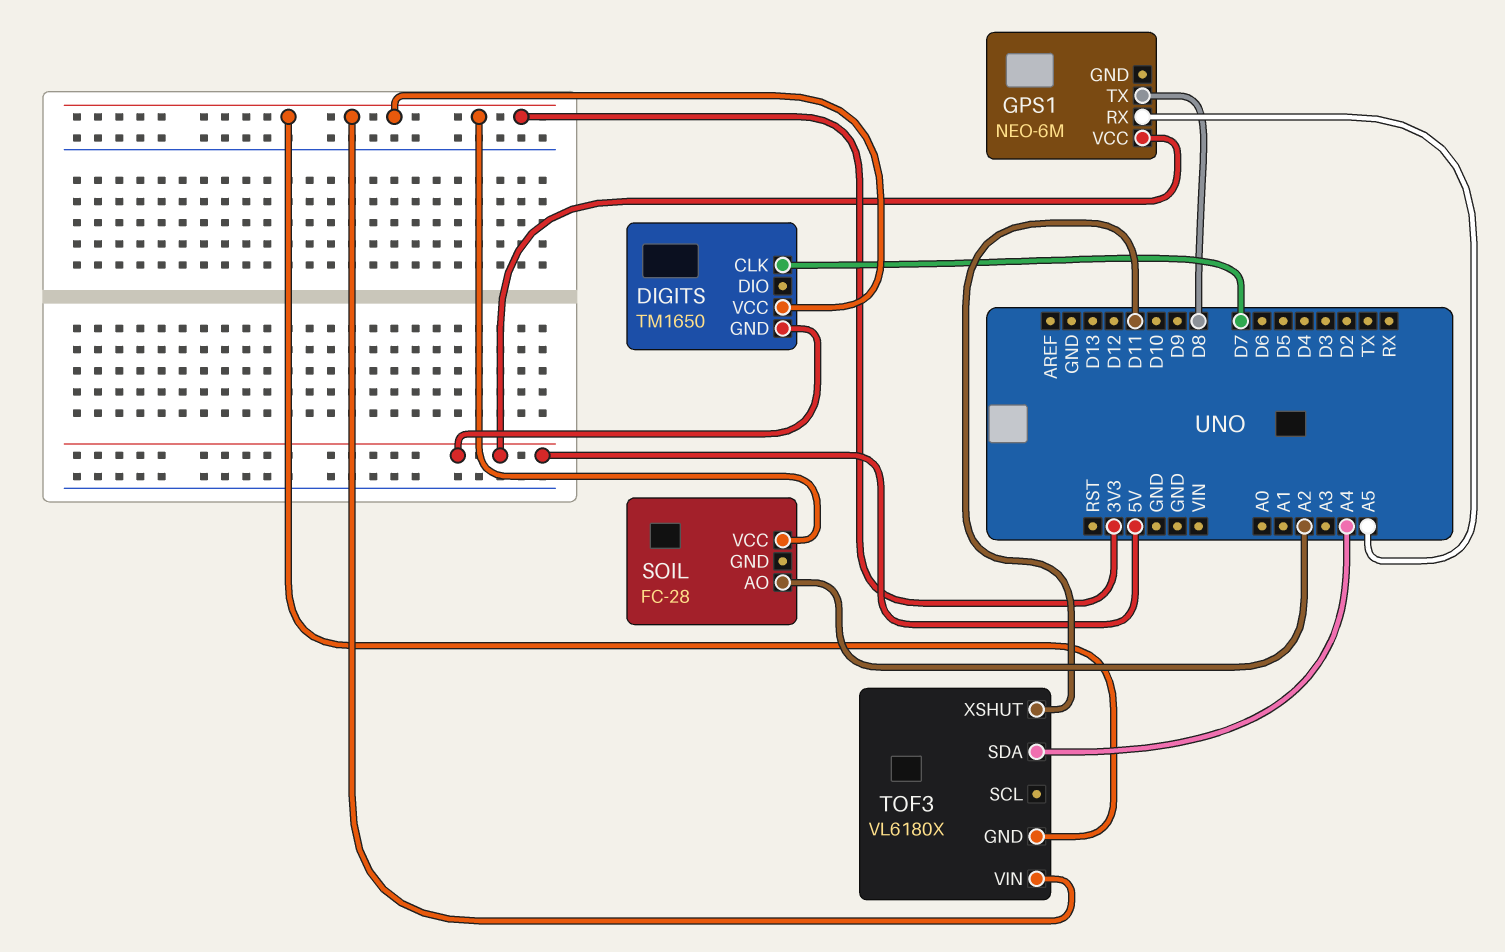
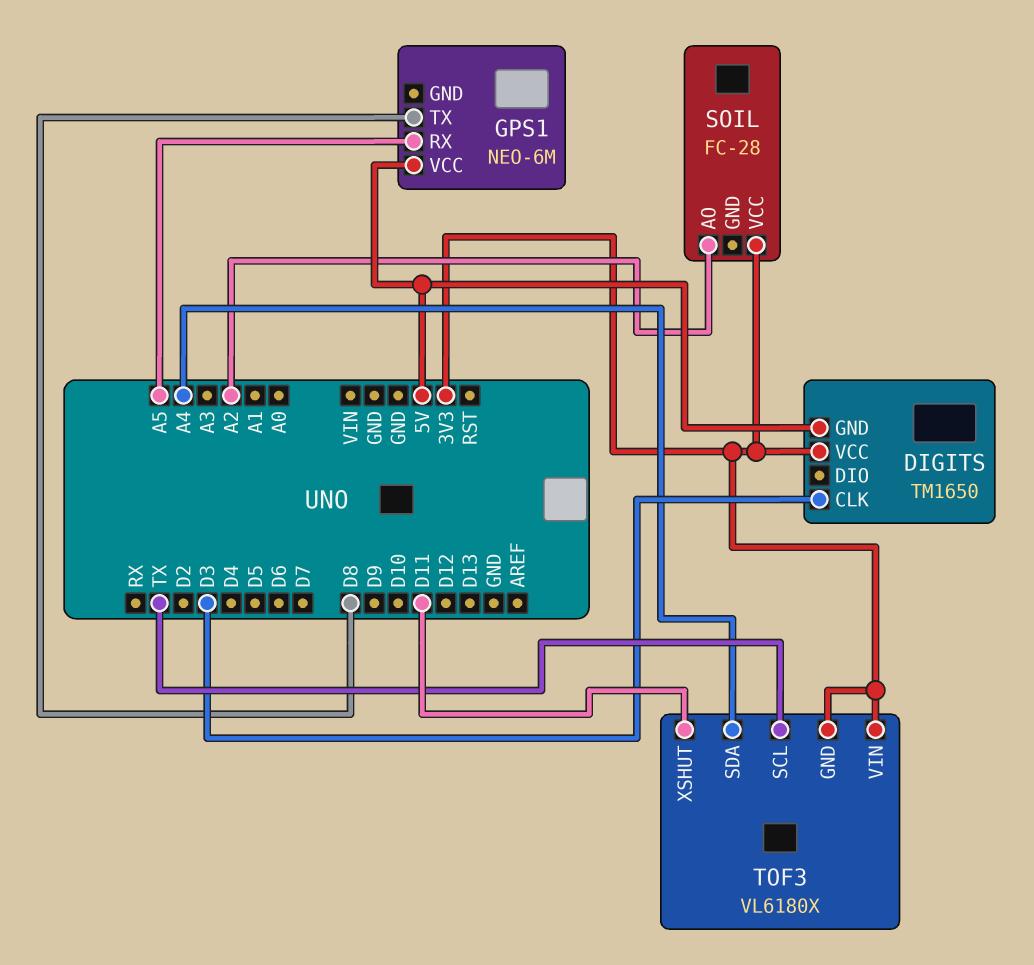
DIGITS pin CLK: D7 -> D3
TOF3 pin SCL: none -> TX

